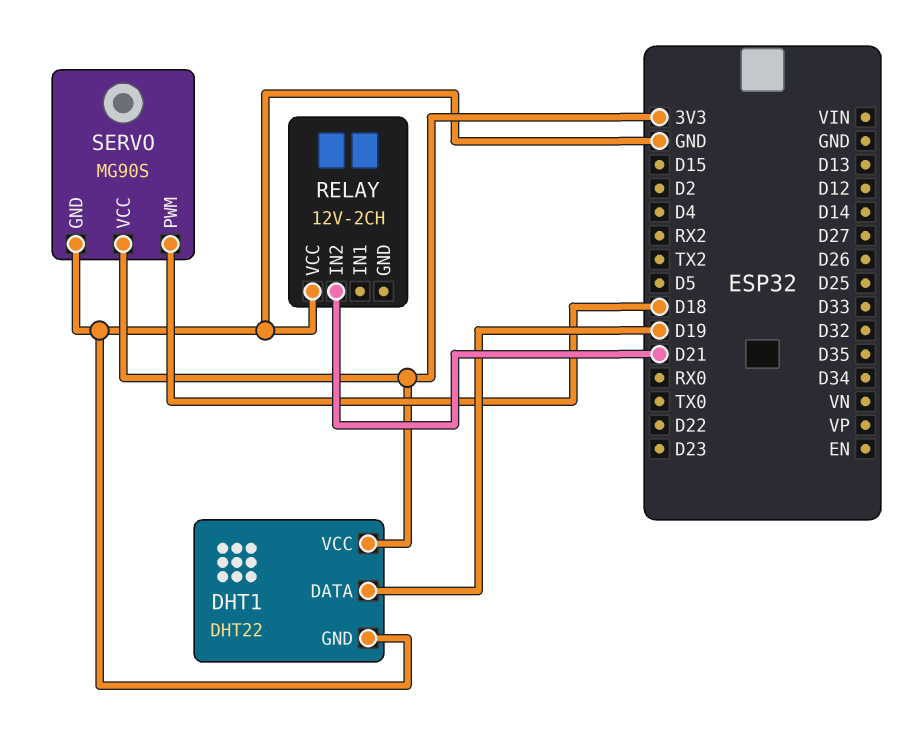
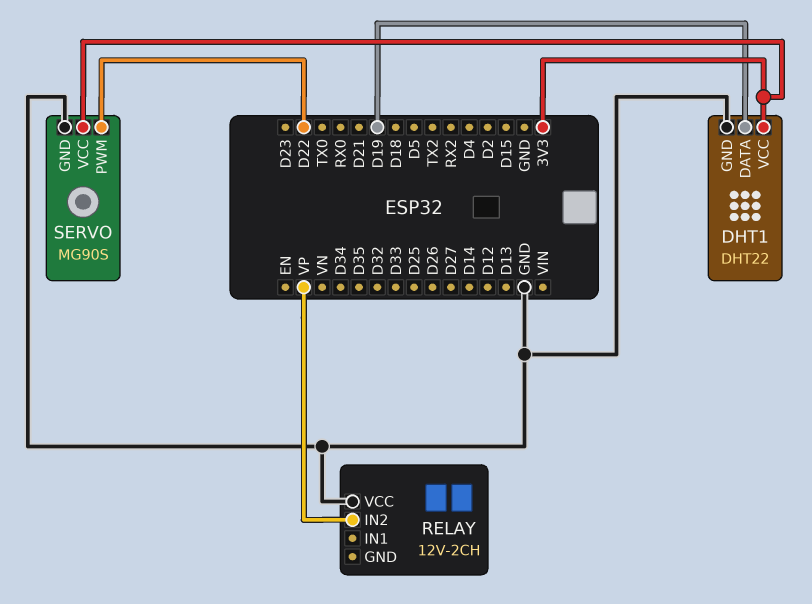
RELAY pin IN2: D21 -> VP
SERVO pin PWM: D18 -> D22

